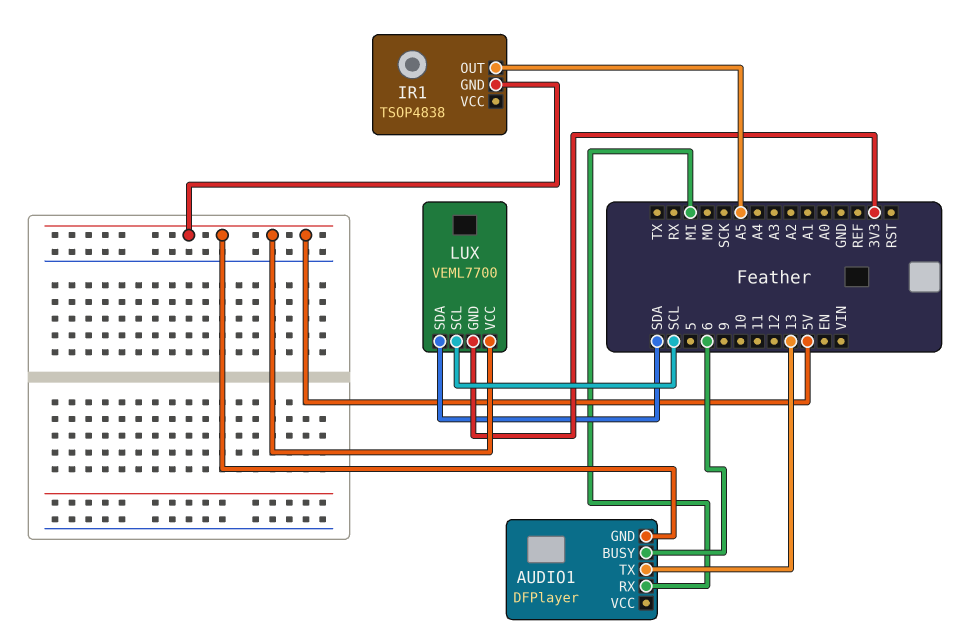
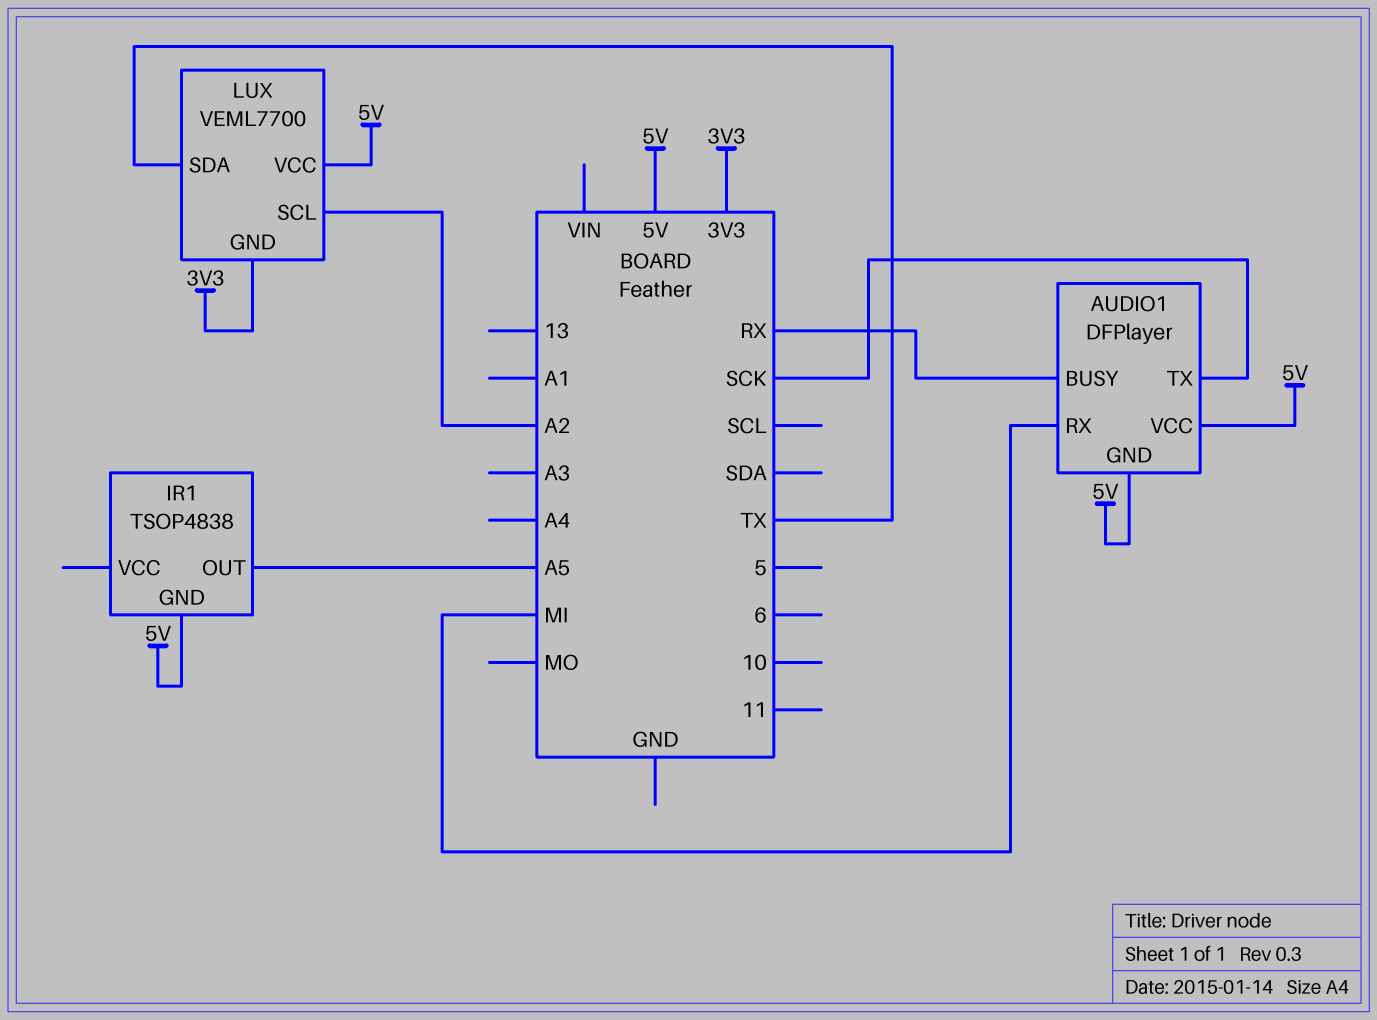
AUDIO1 pin BUSY: 6 -> RX
AUDIO1 pin TX: 13 -> SCK
AUDIO1 pin VCC: none -> 5V
LUX pin SCL: SCL -> A2
LUX pin SDA: SDA -> TX

